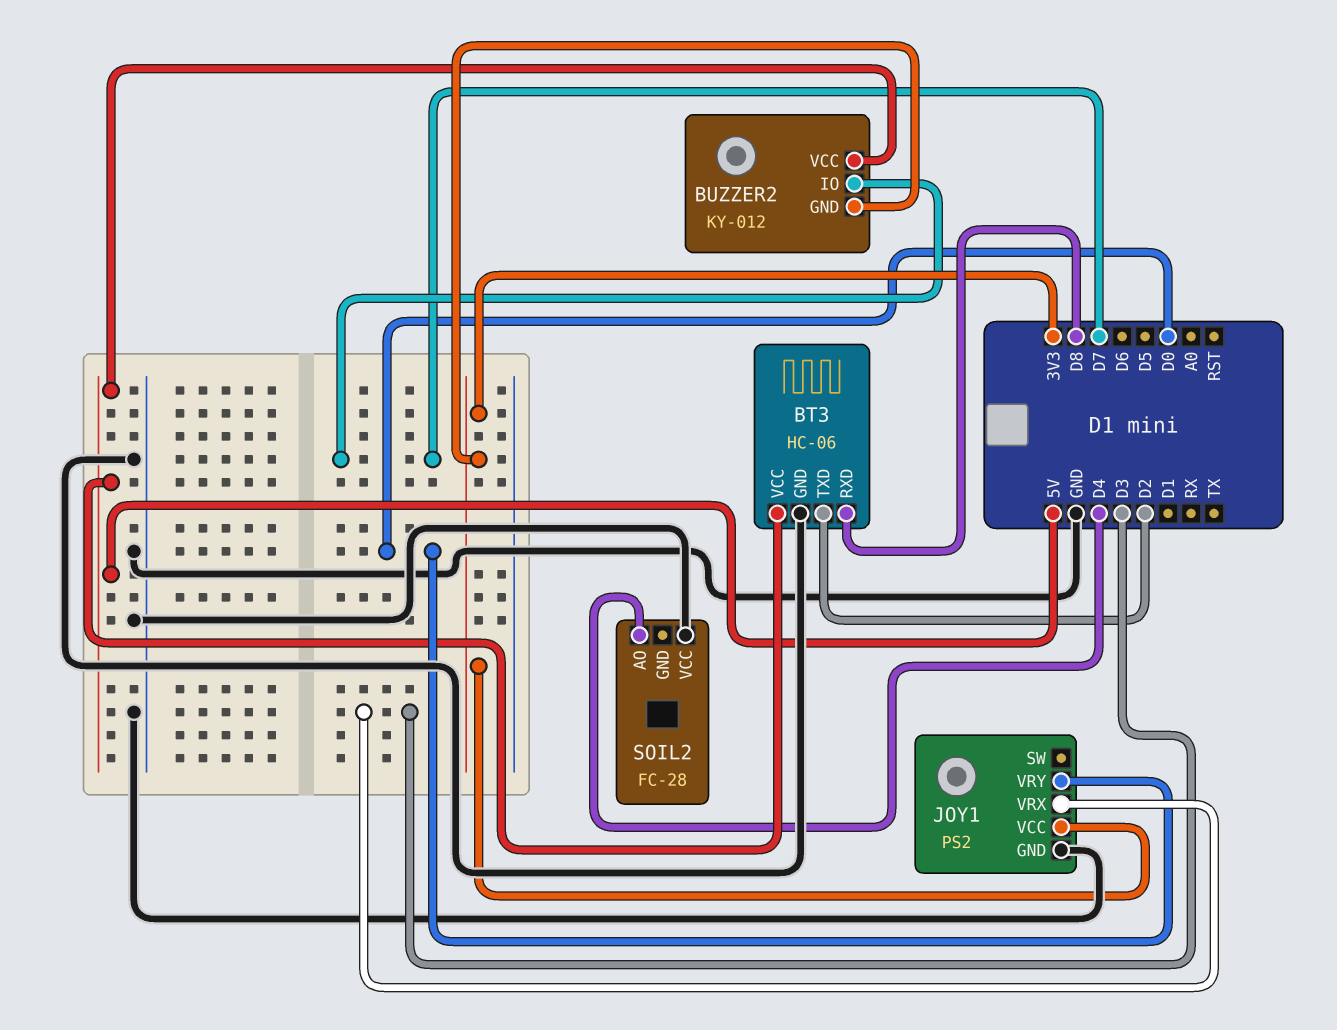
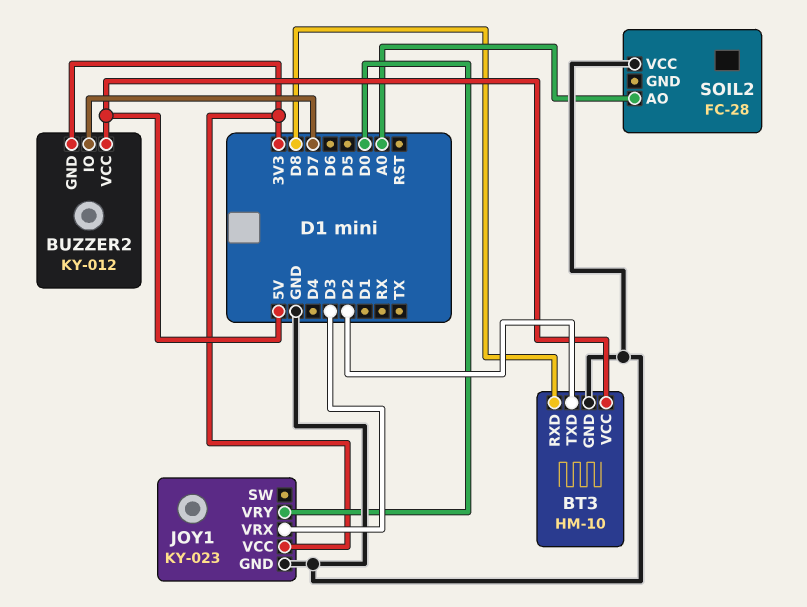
BT3: HC-06 -> HM-10
JOY1: PS2 -> KY-023
SOIL2 pin AO: D4 -> A0

